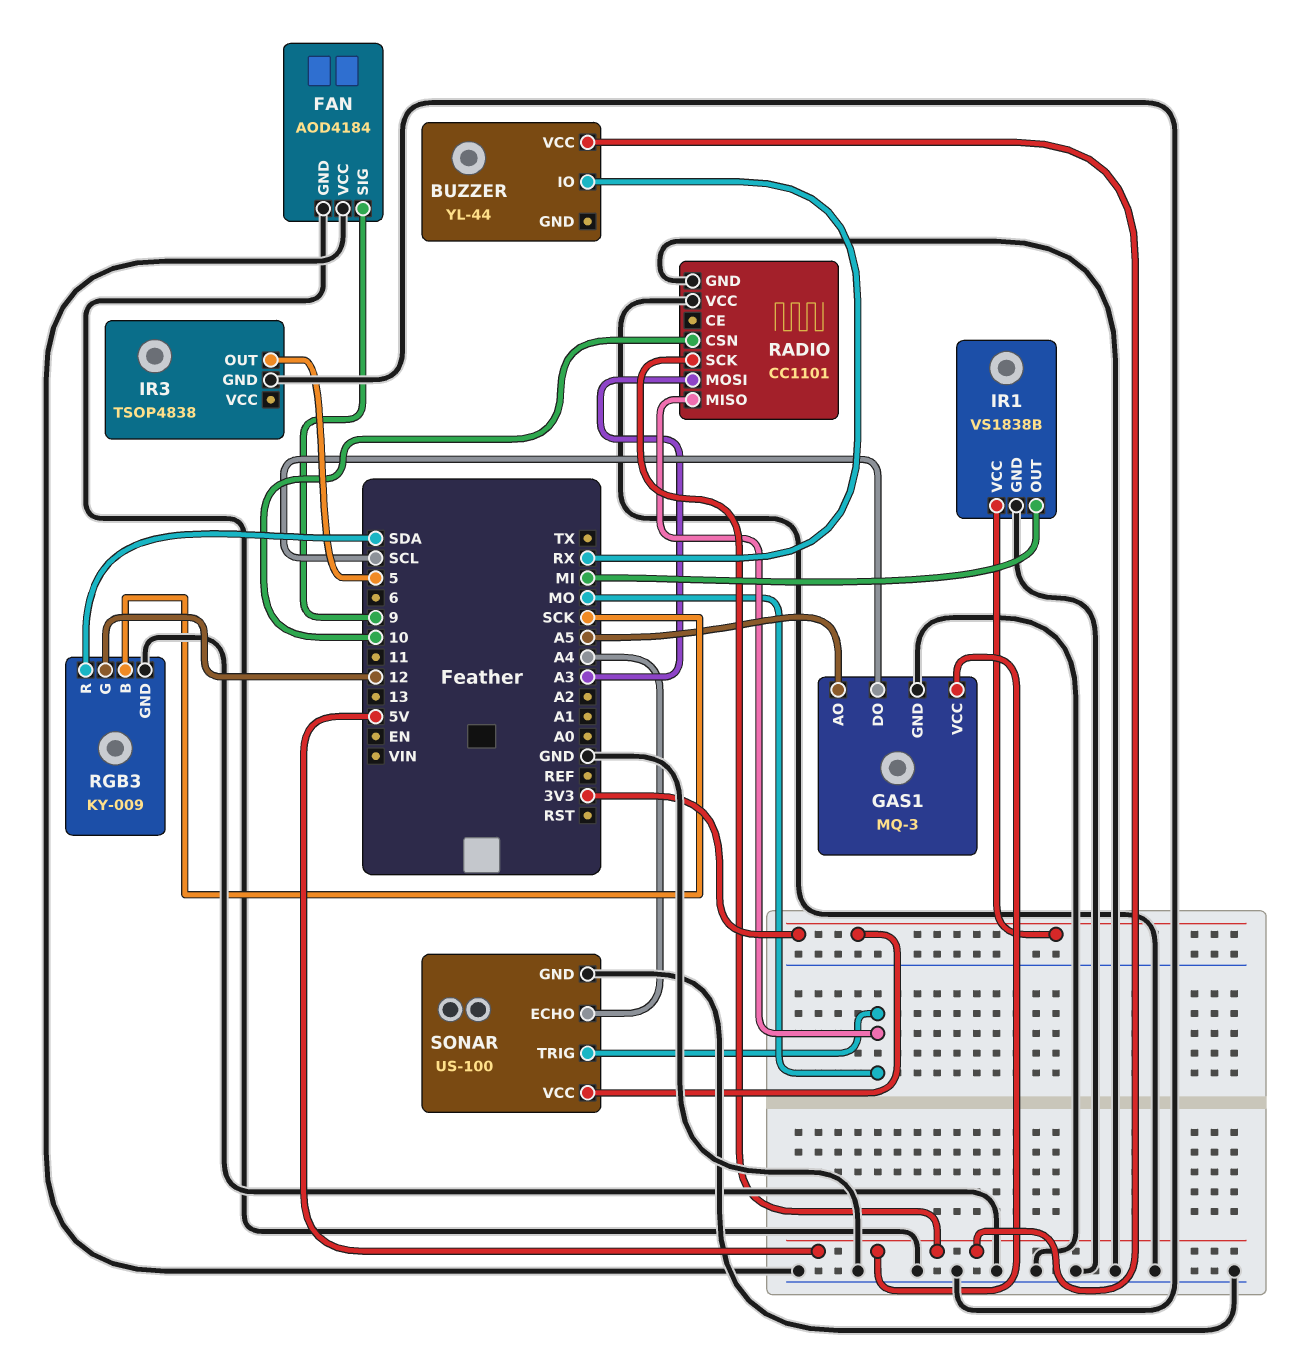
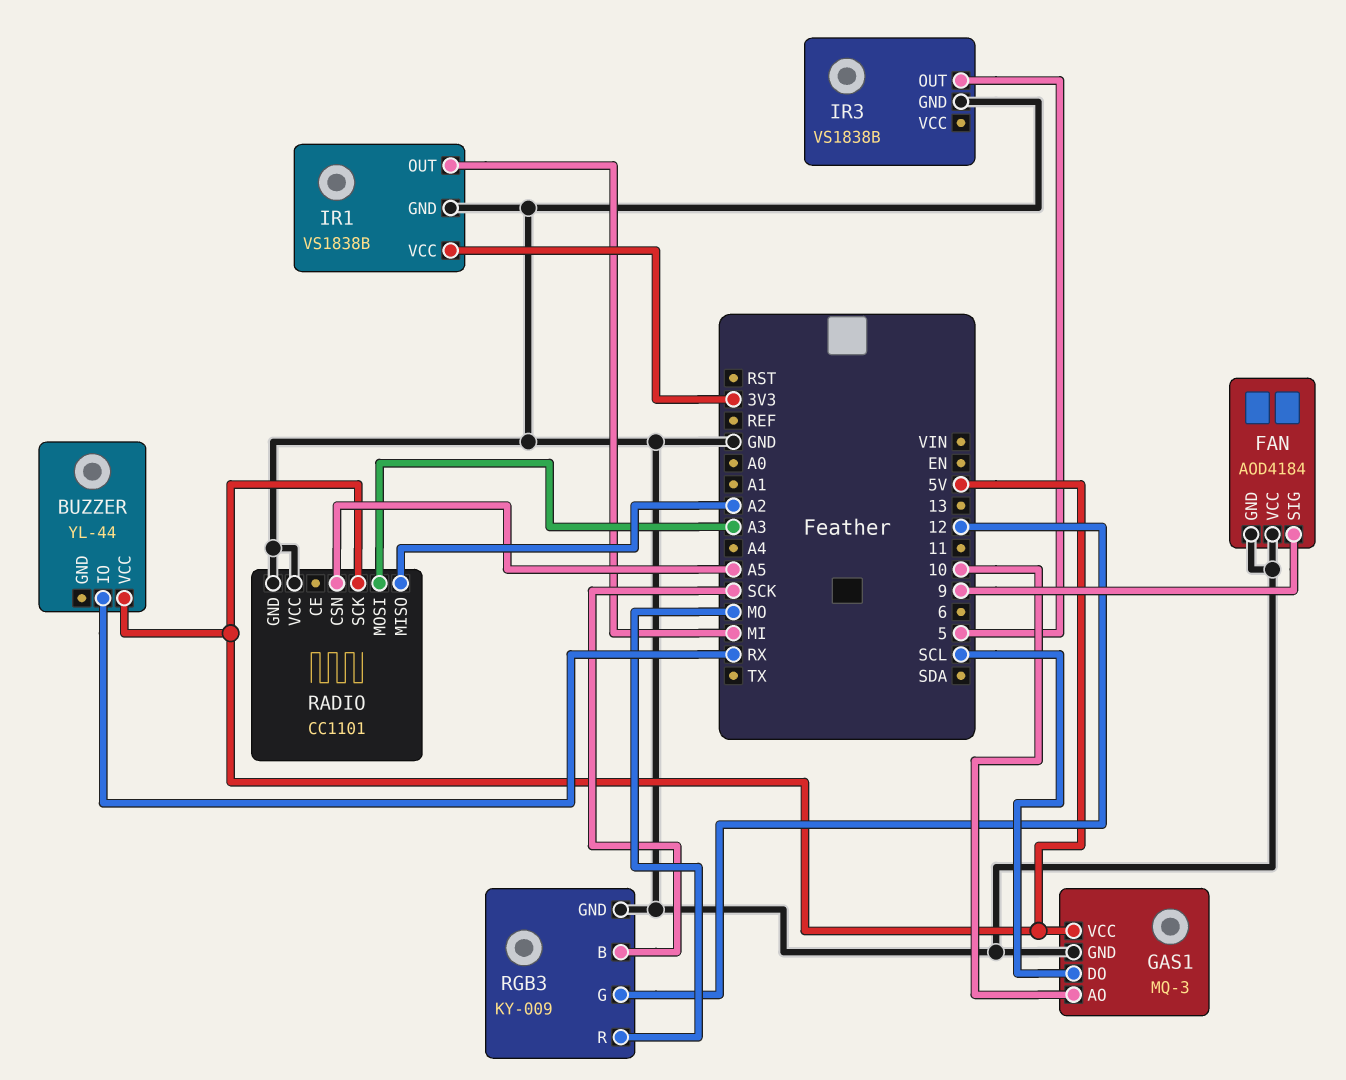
GAS1 pin AO: A5 -> 10
IR3: TSOP4838 -> VS1838B
RADIO pin CSN: 10 -> A5
RADIO pin MISO: MO -> A2
RGB3 pin R: SDA -> MO
SONAR: US-100 -> none
SONAR pin ECHO: A4 -> none
SONAR pin GND: GND -> none
SONAR pin TRIG: MO -> none
SONAR pin VCC: 3V3 -> none

